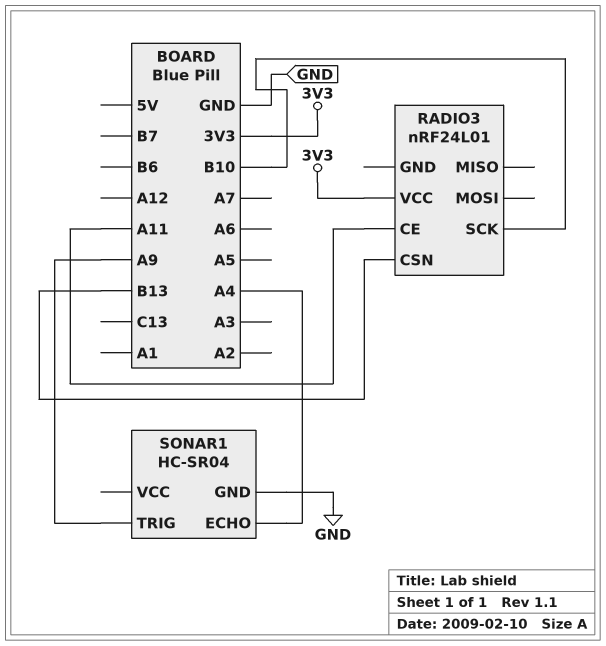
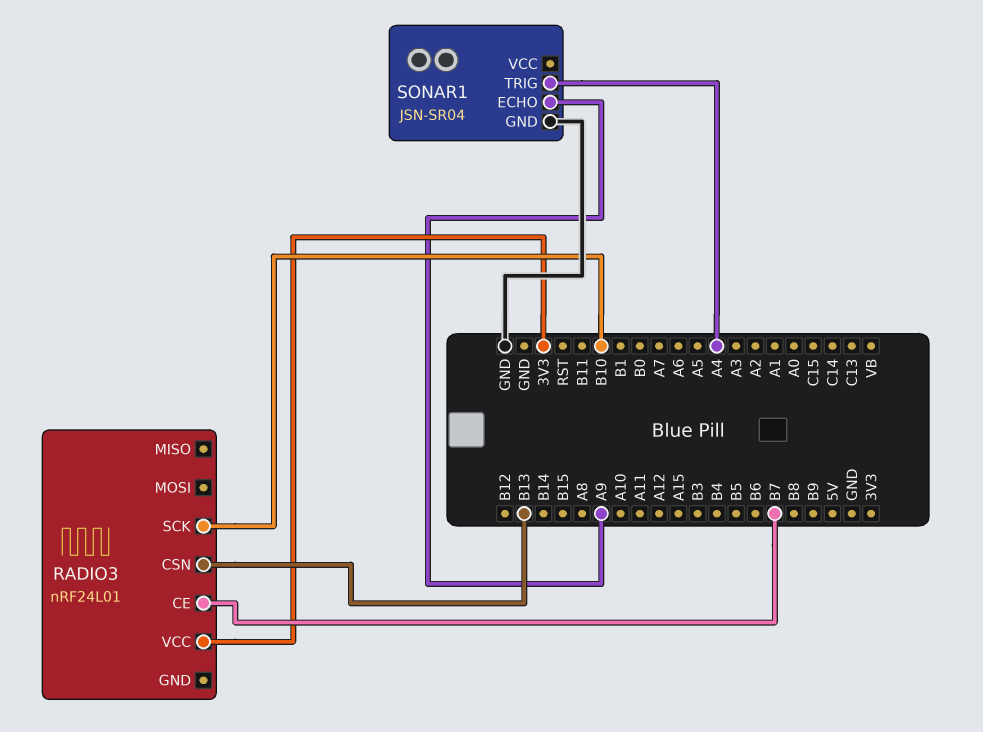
RADIO3 pin CE: A11 -> B7
SONAR1: HC-SR04 -> JSN-SR04
SONAR1 pin ECHO: A4 -> A9
SONAR1 pin TRIG: A9 -> A4

